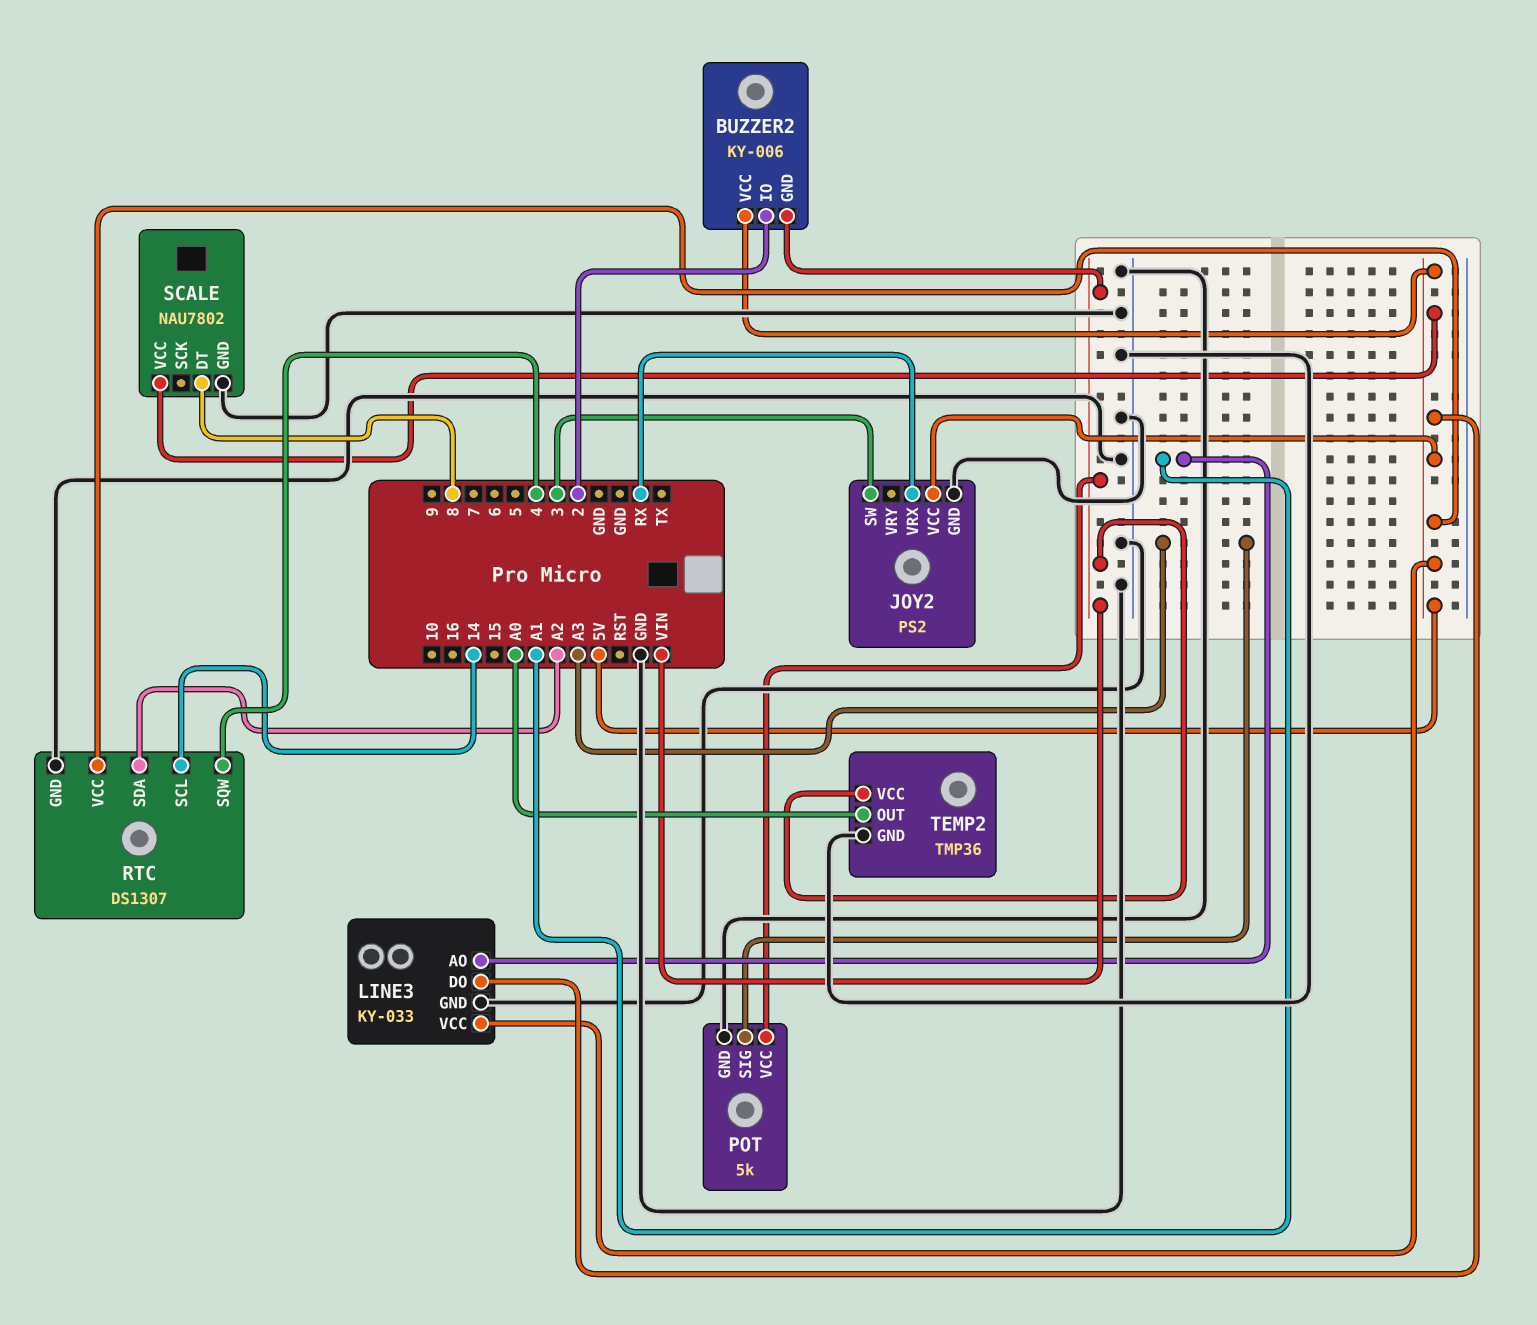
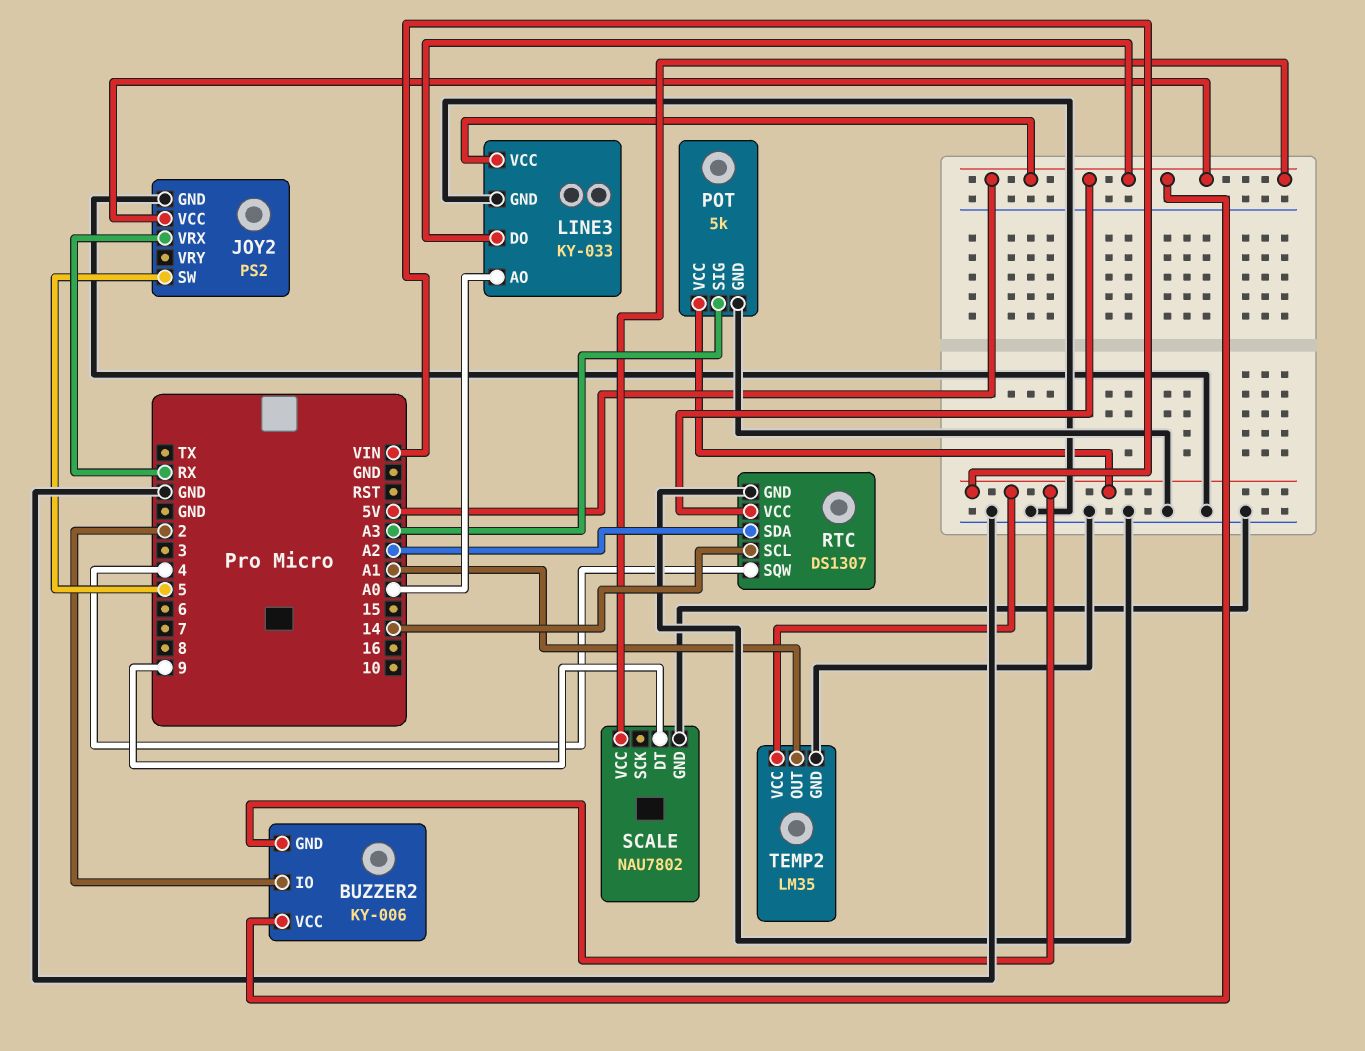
JOY2 pin SW: 3 -> 5
LINE3 pin AO: A1 -> A0
SCALE pin DT: 8 -> 9
TEMP2: TMP36 -> LM35
TEMP2 pin OUT: A0 -> A1

